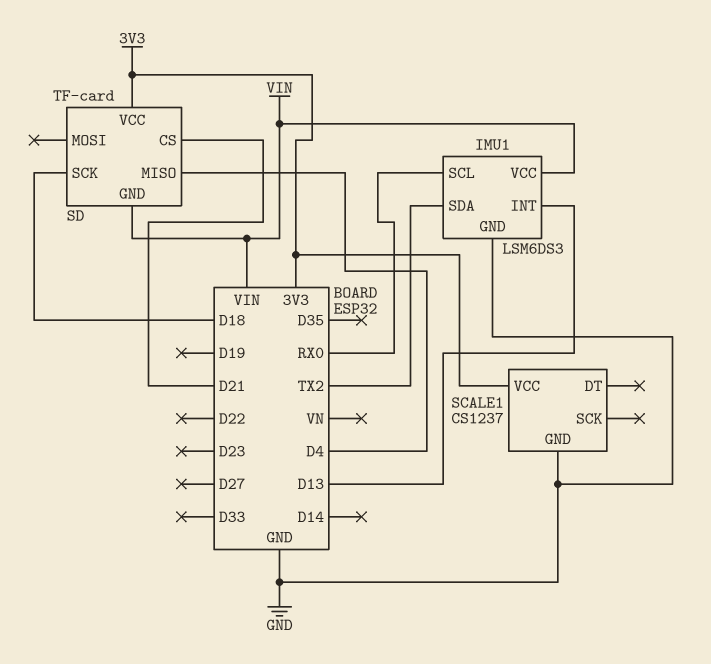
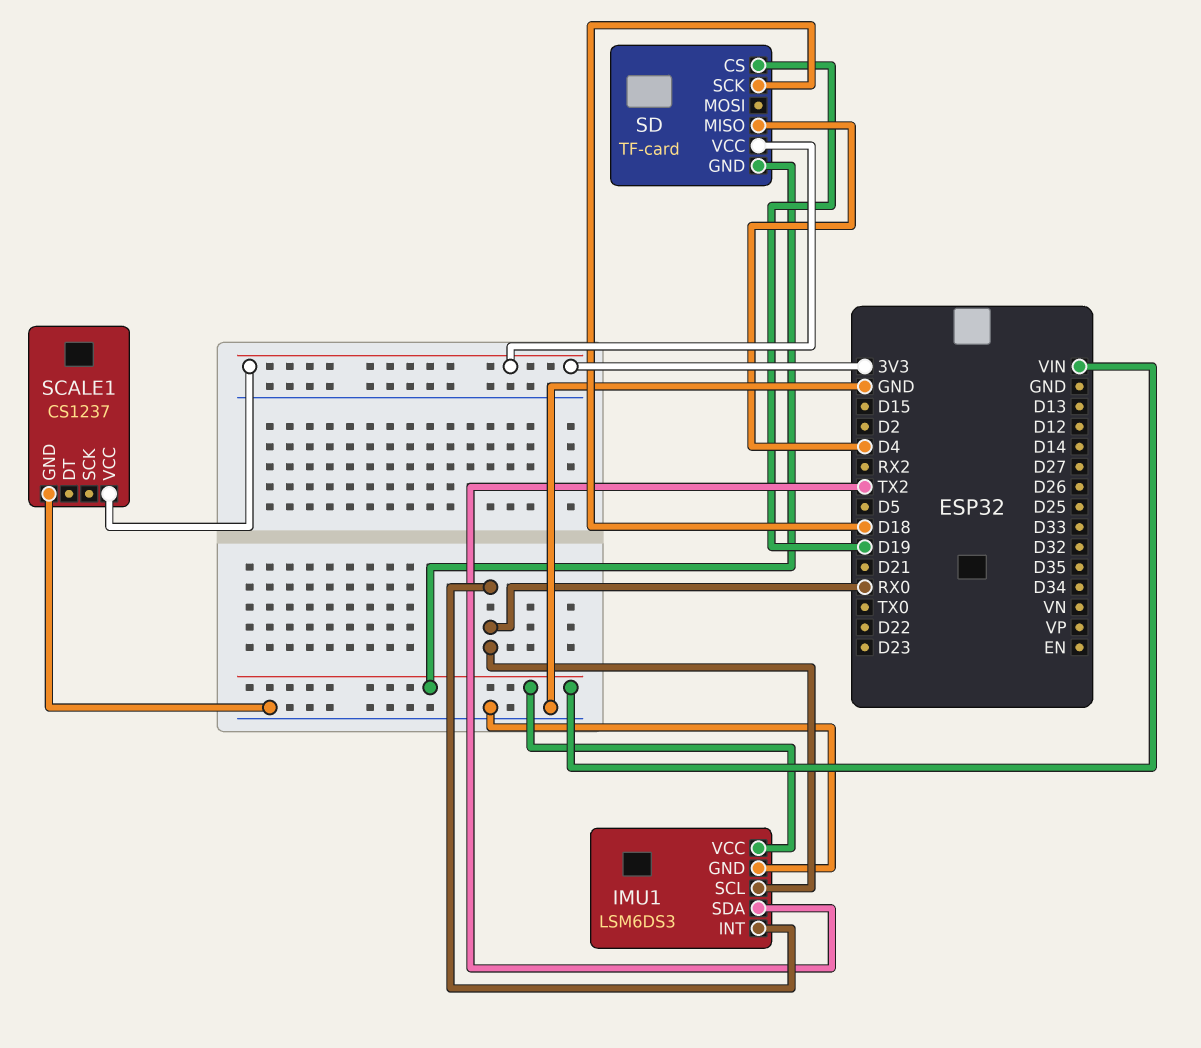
IMU1 pin INT: D13 -> RX0
SD pin CS: D21 -> D19

